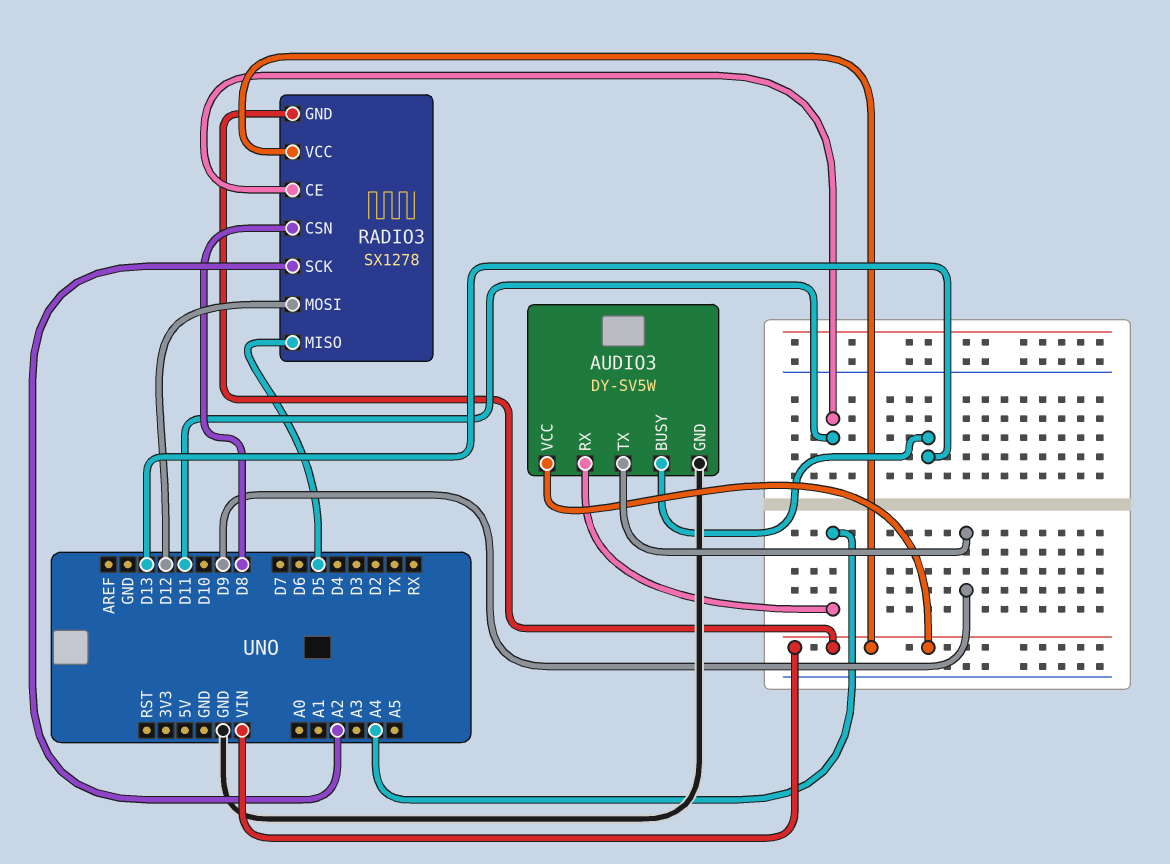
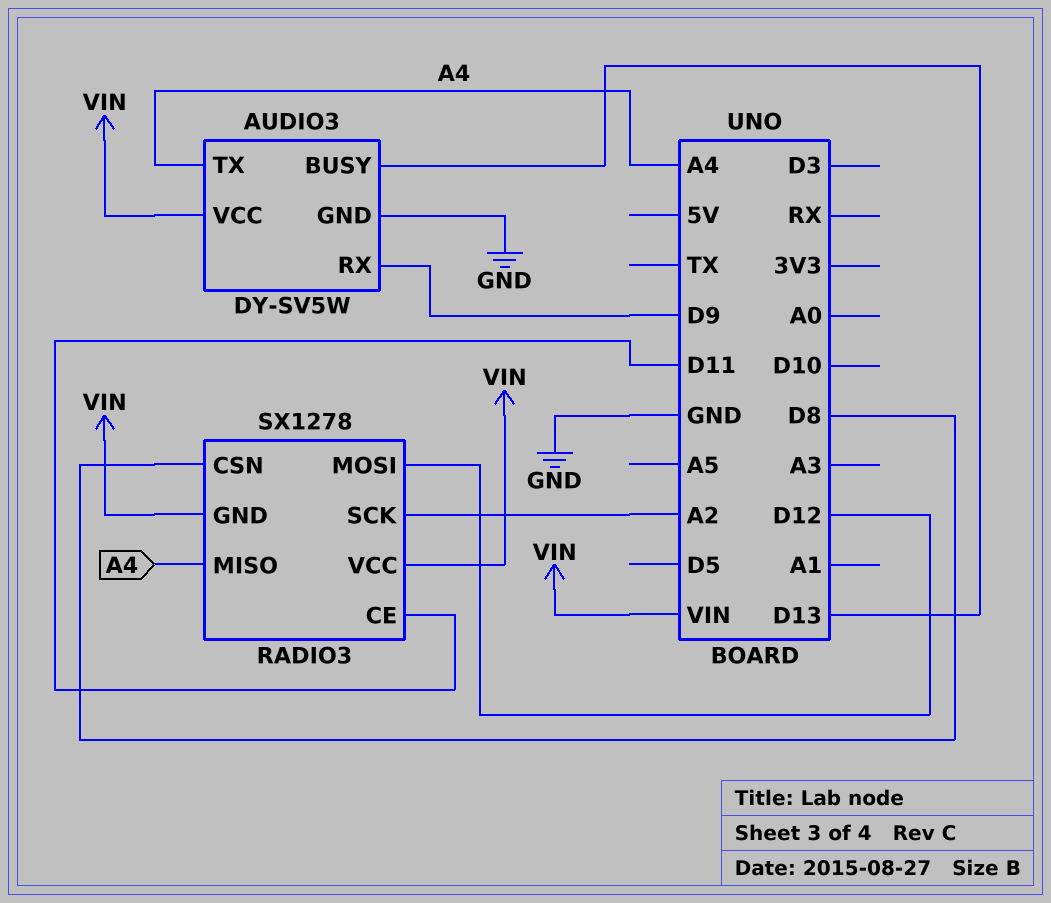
AUDIO3 pin RX: A4 -> D9
AUDIO3 pin TX: D9 -> A4
RADIO3 pin MISO: D5 -> A4

